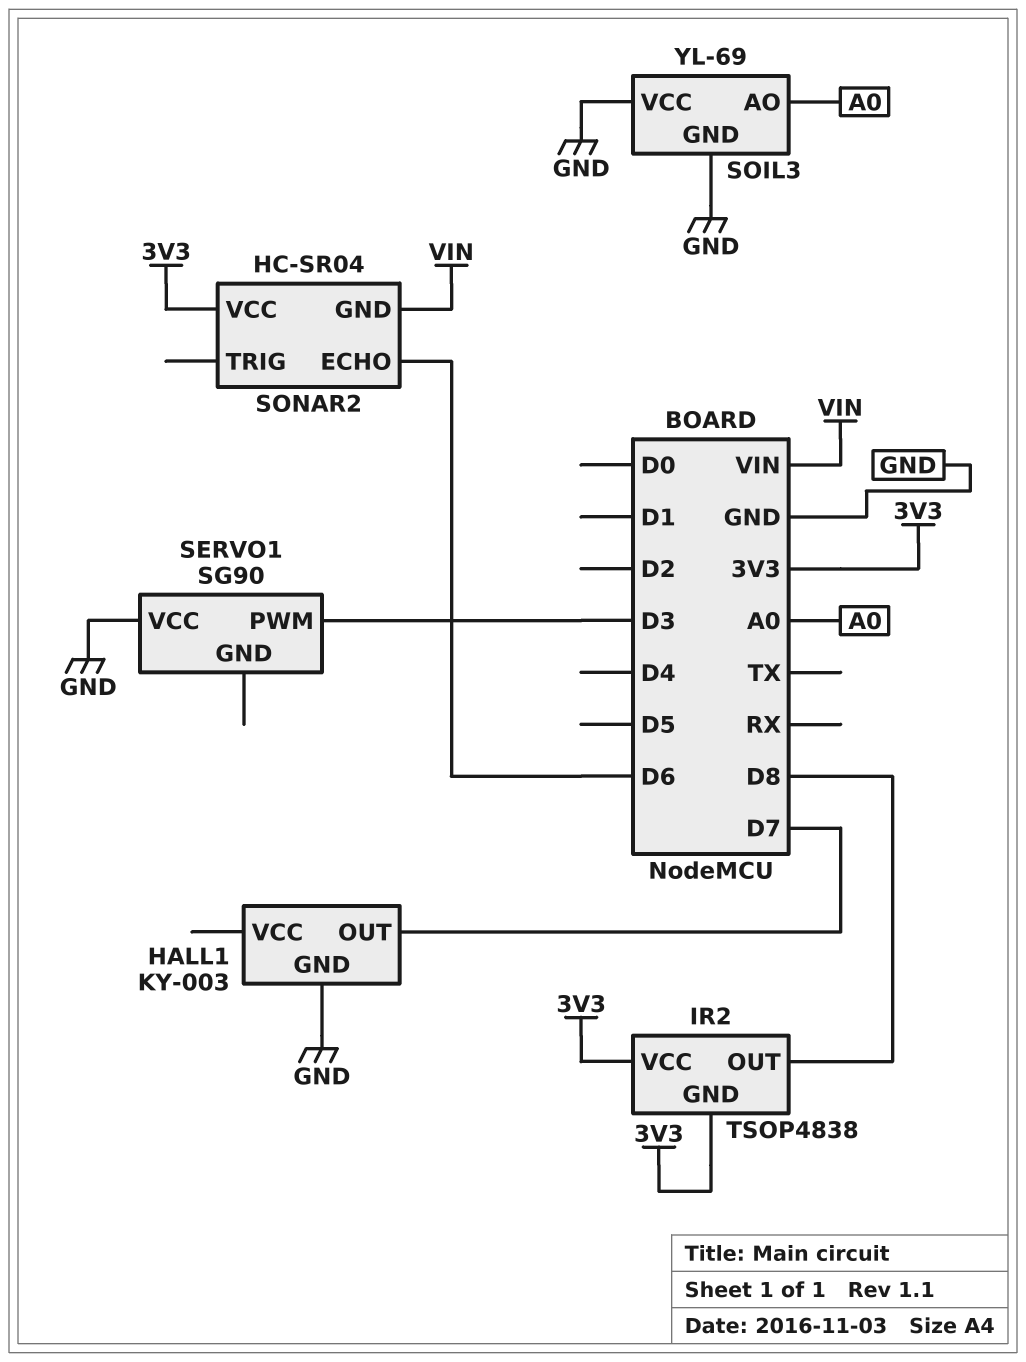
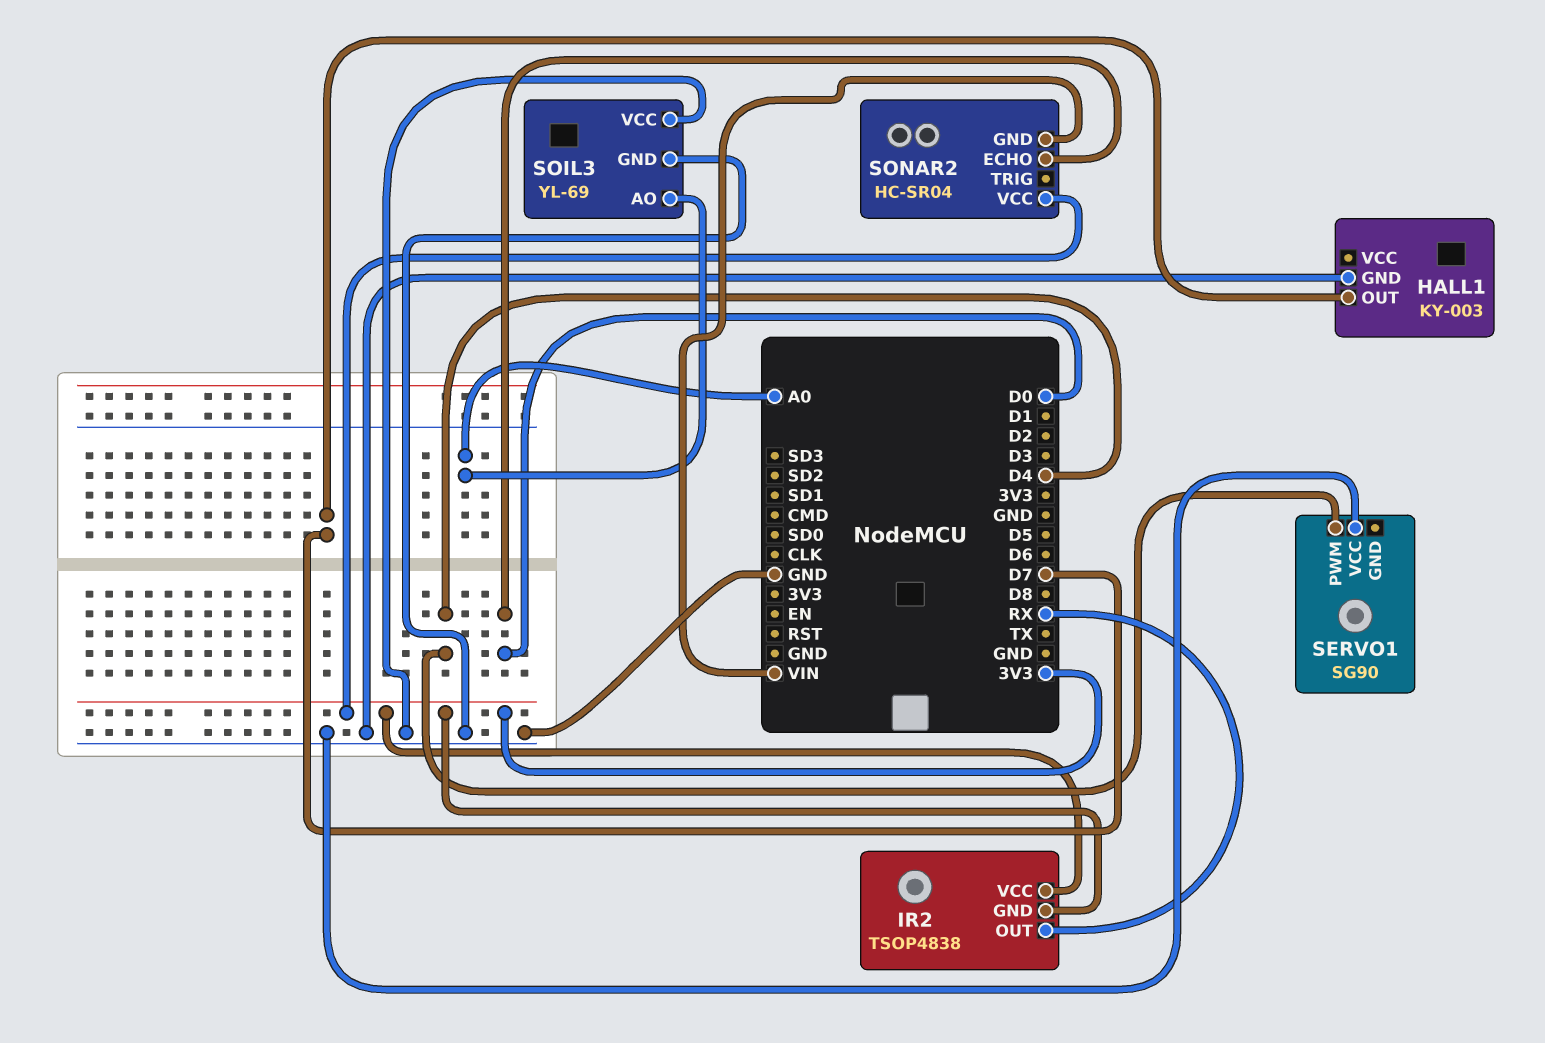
IR2 pin OUT: D8 -> RX
SERVO1 pin PWM: D3 -> D4
SONAR2 pin ECHO: D6 -> D0

